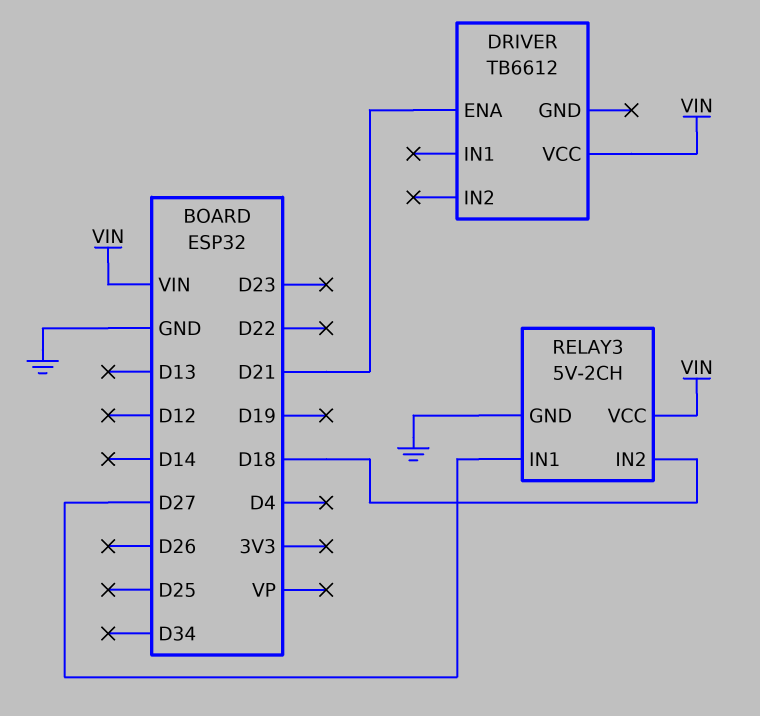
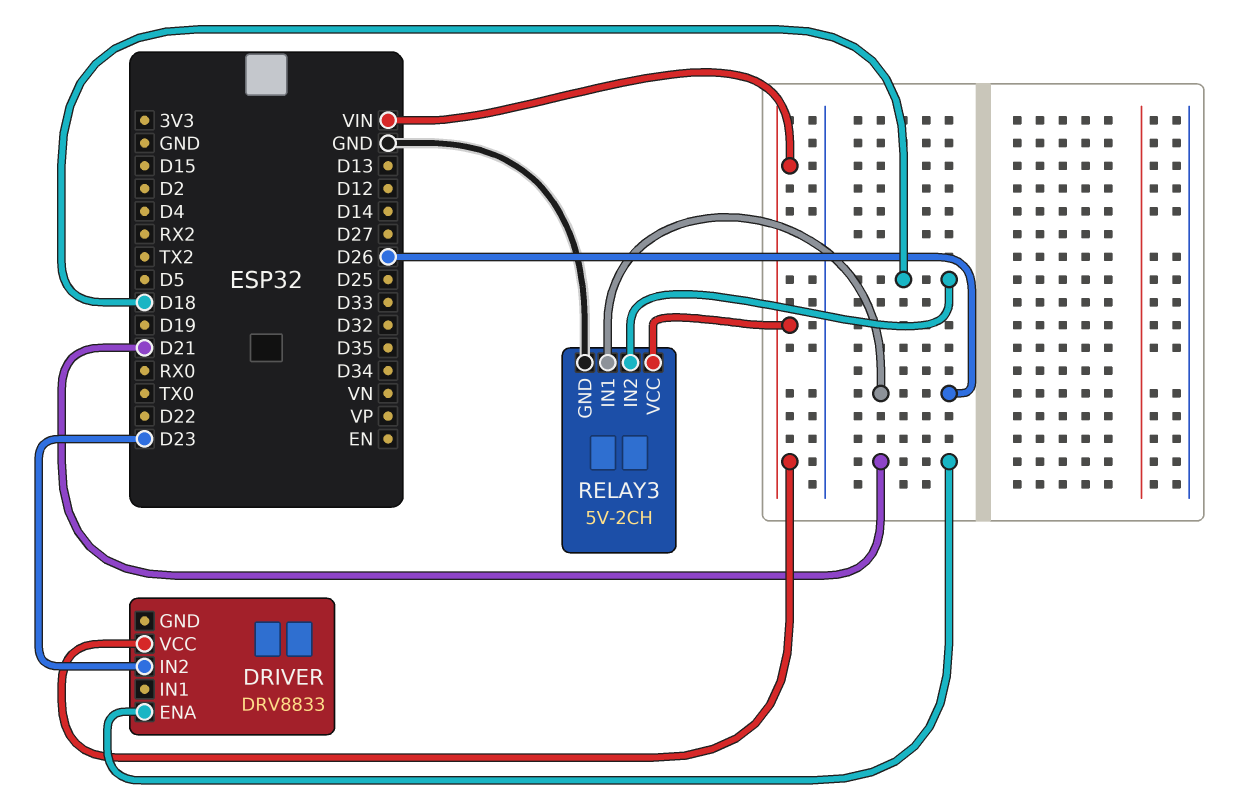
DRIVER: TB6612 -> DRV8833
DRIVER pin IN2: none -> D23
RELAY3 pin IN1: D27 -> D26

